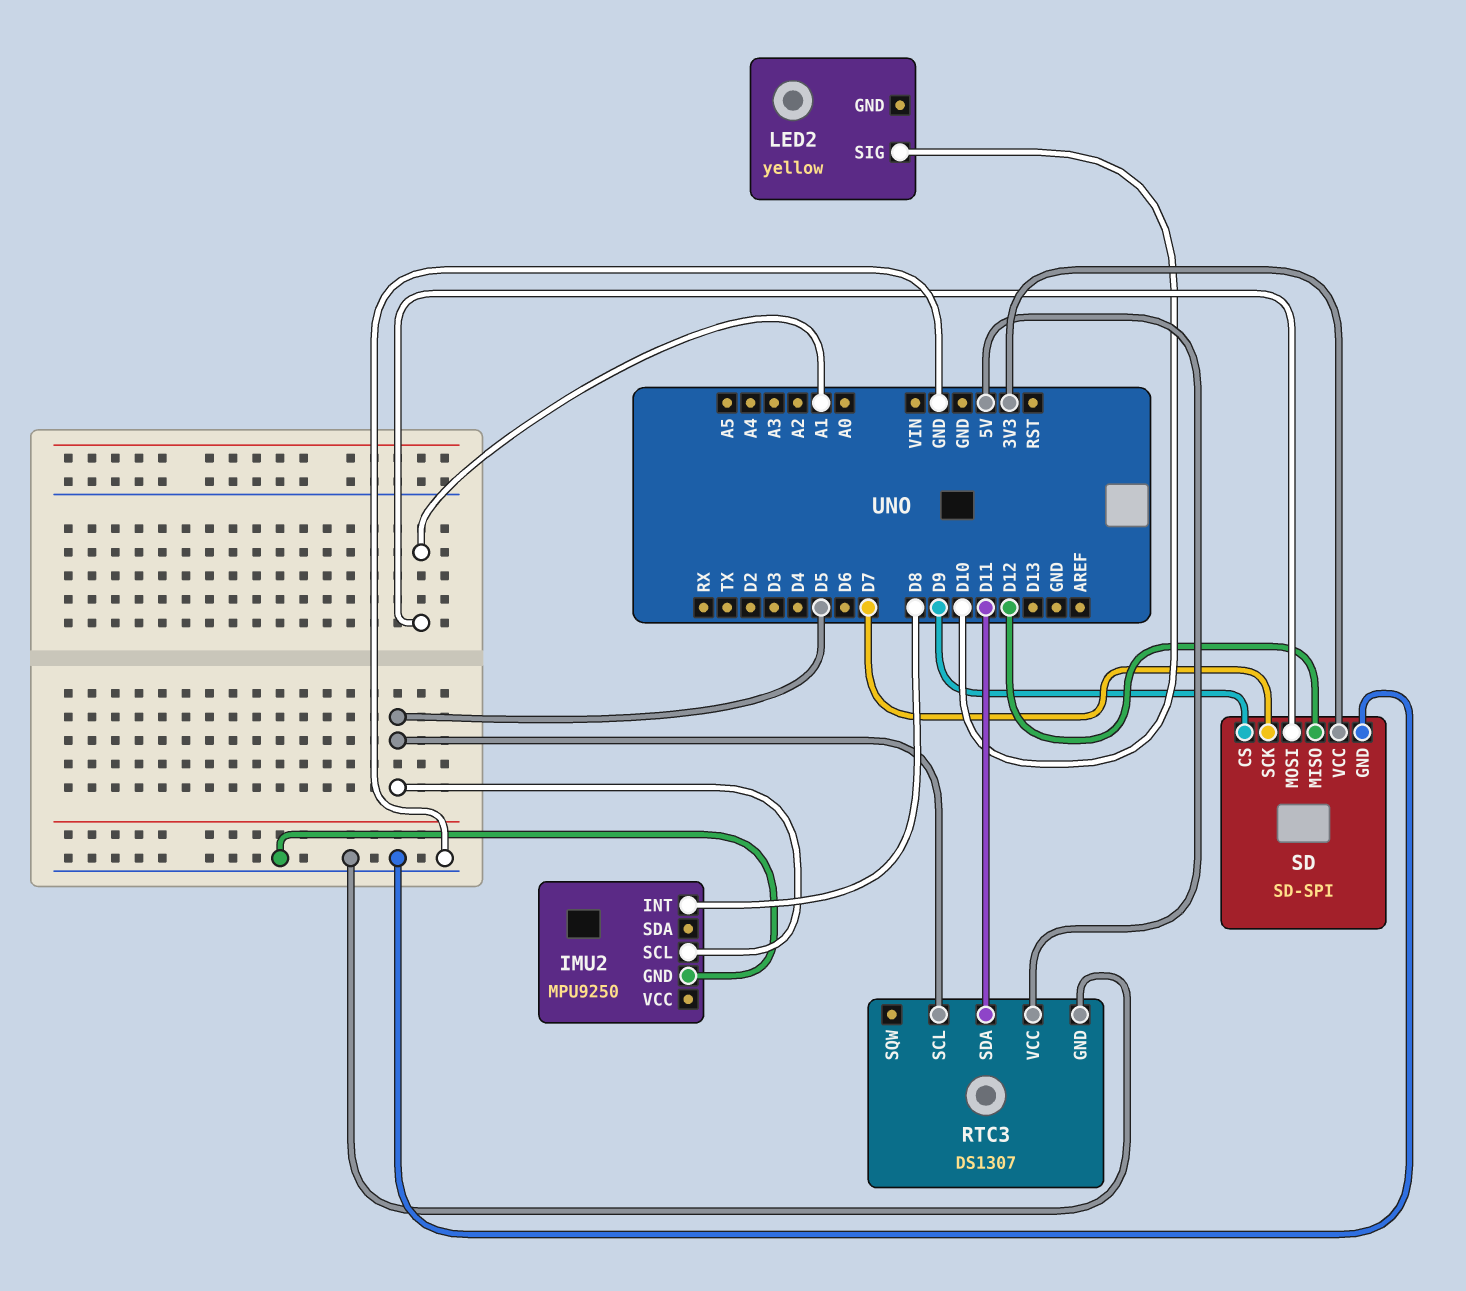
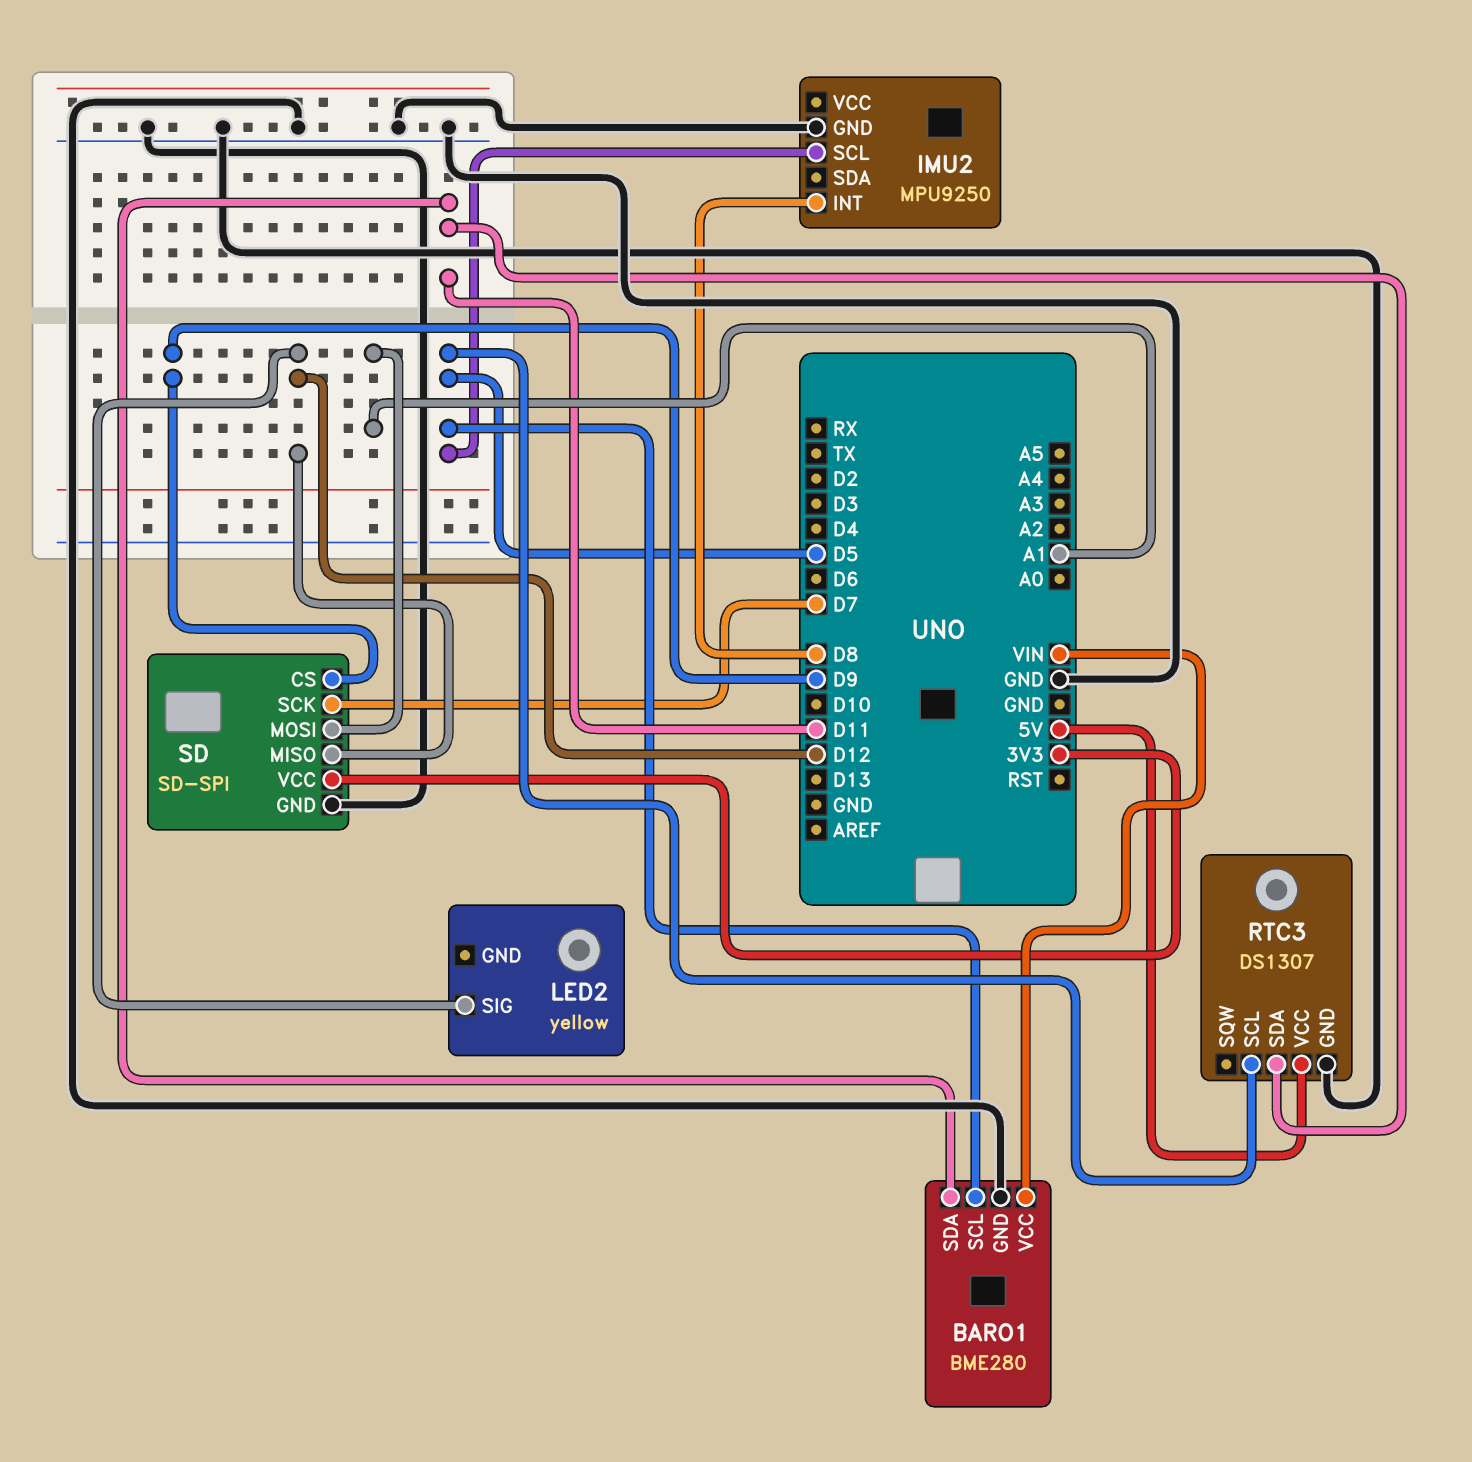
BARO1: none -> BME280
BARO1 pin GND: none -> GND
BARO1 pin SCL: none -> D5
BARO1 pin SDA: none -> D11
BARO1 pin VCC: none -> VIN
LED2 pin SIG: D10 -> D12

